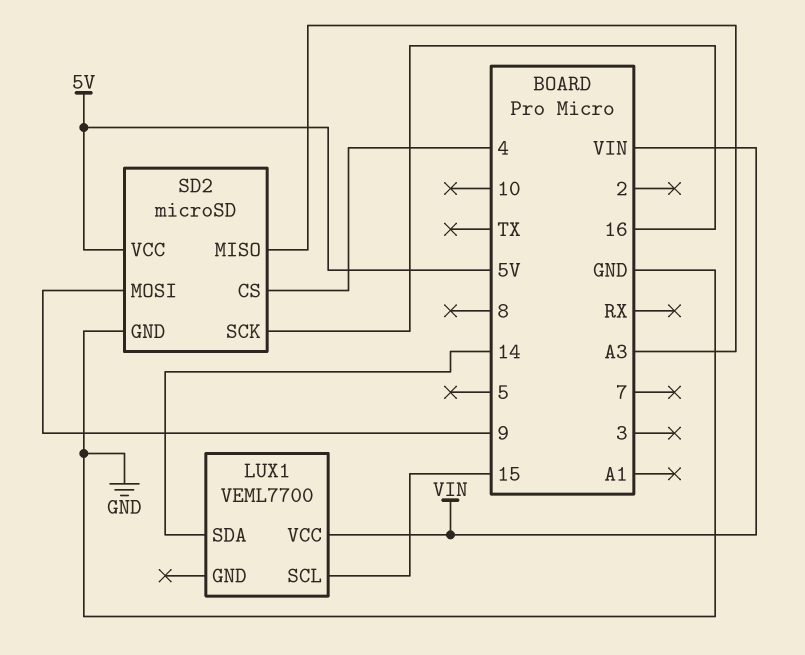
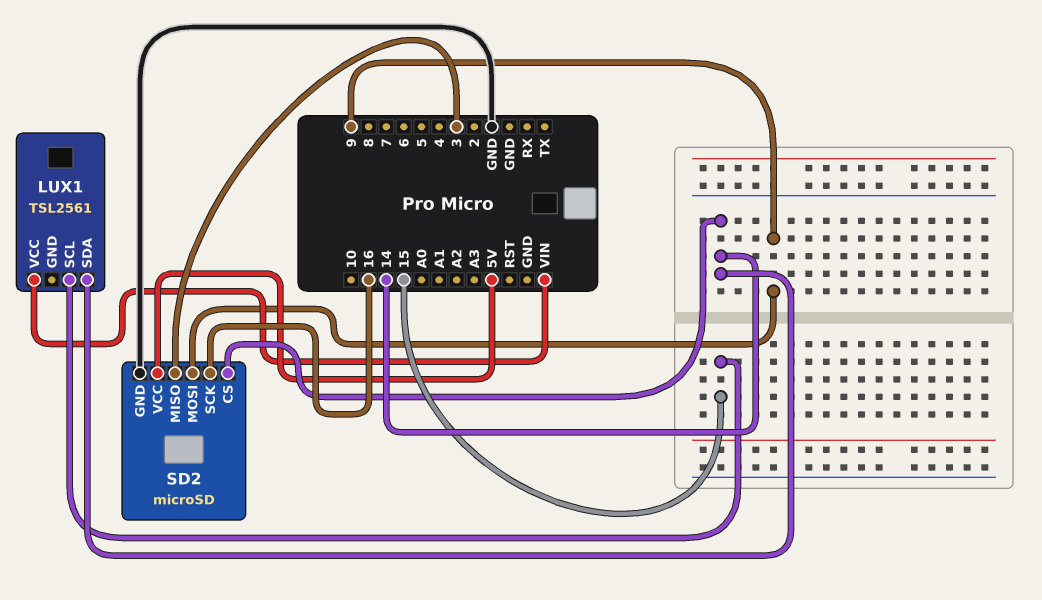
LUX1: VEML7700 -> TSL2561
SD2 pin CS: 4 -> 14
SD2 pin MISO: A3 -> 3

